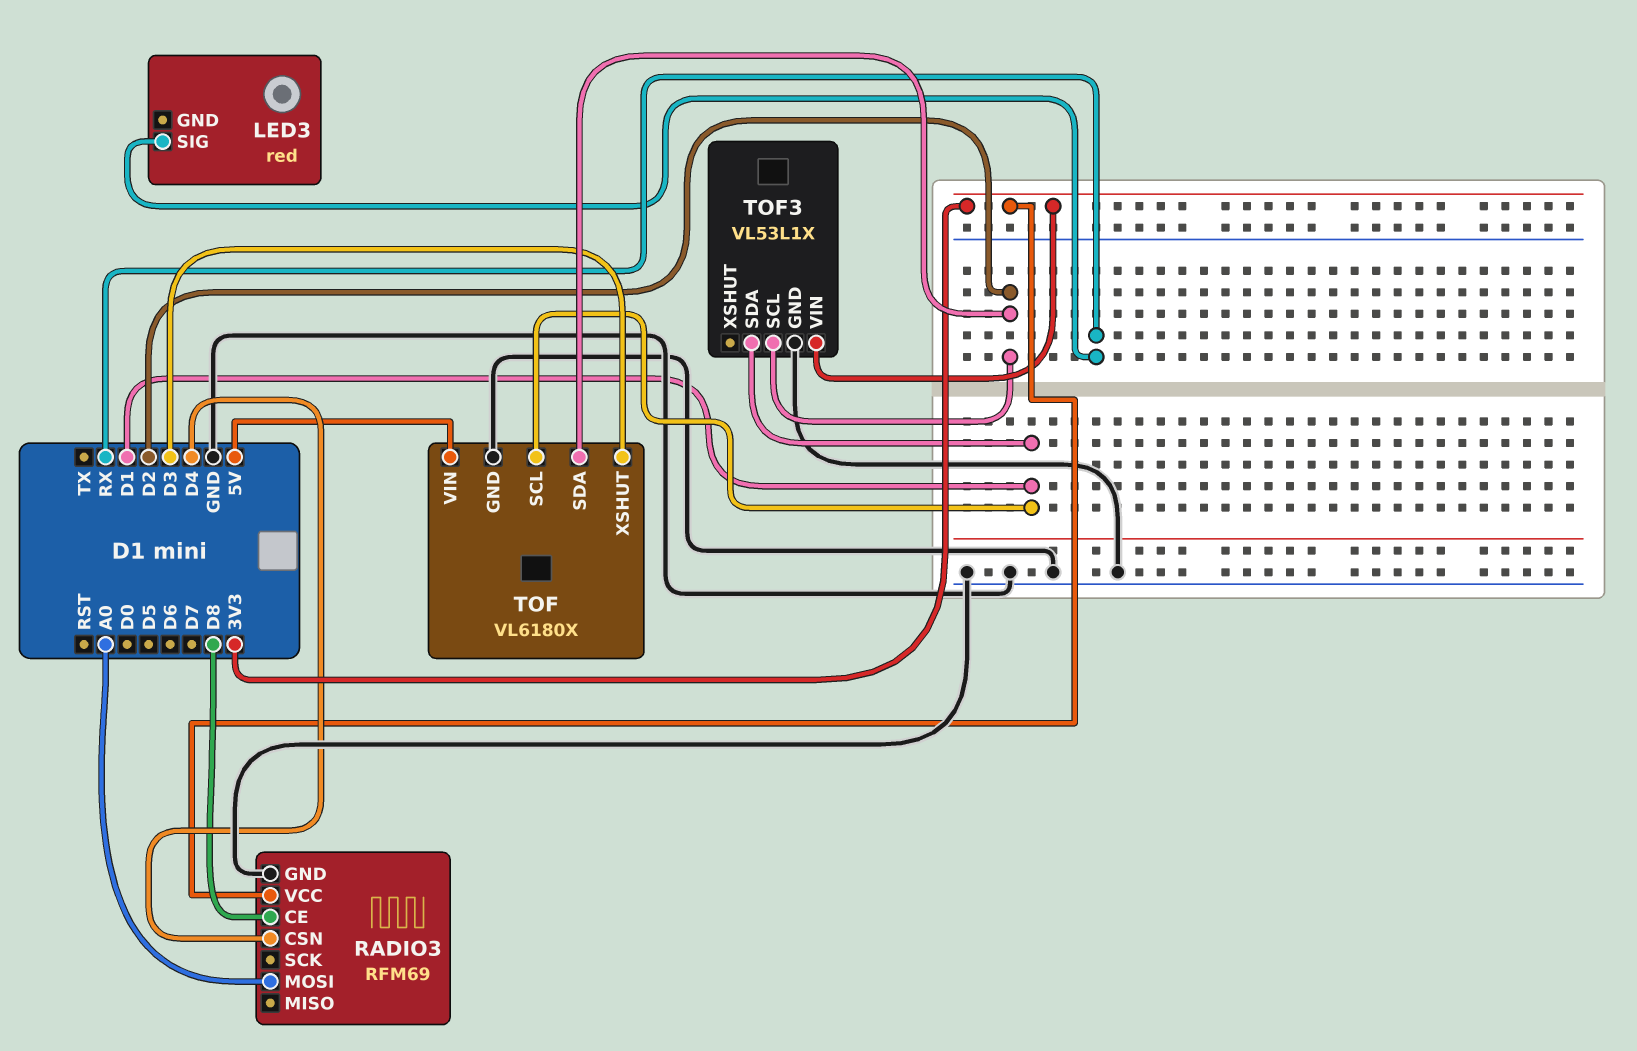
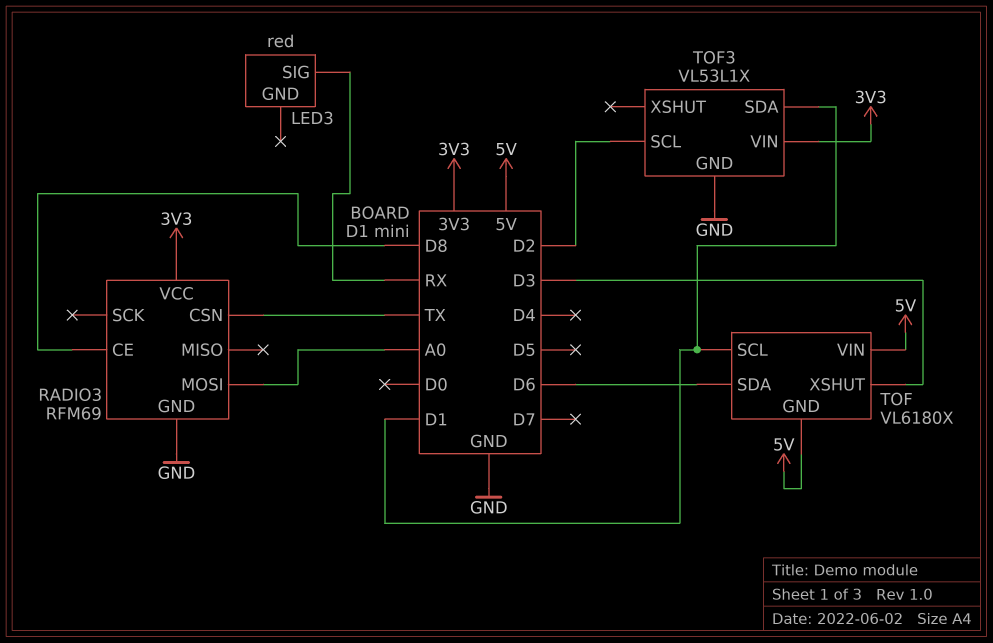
RADIO3 pin CSN: D4 -> TX
TOF pin GND: GND -> 5V
TOF pin SDA: D2 -> D6

